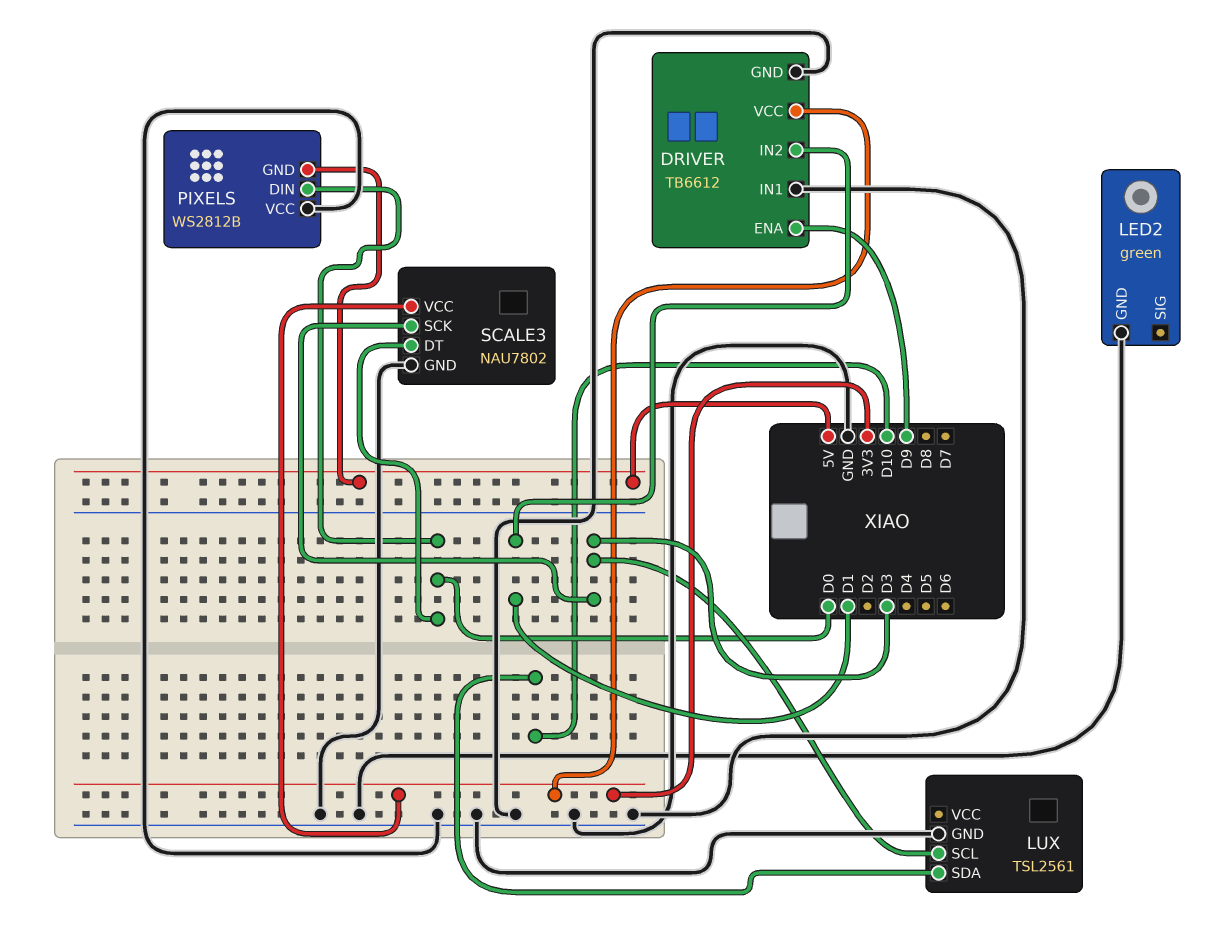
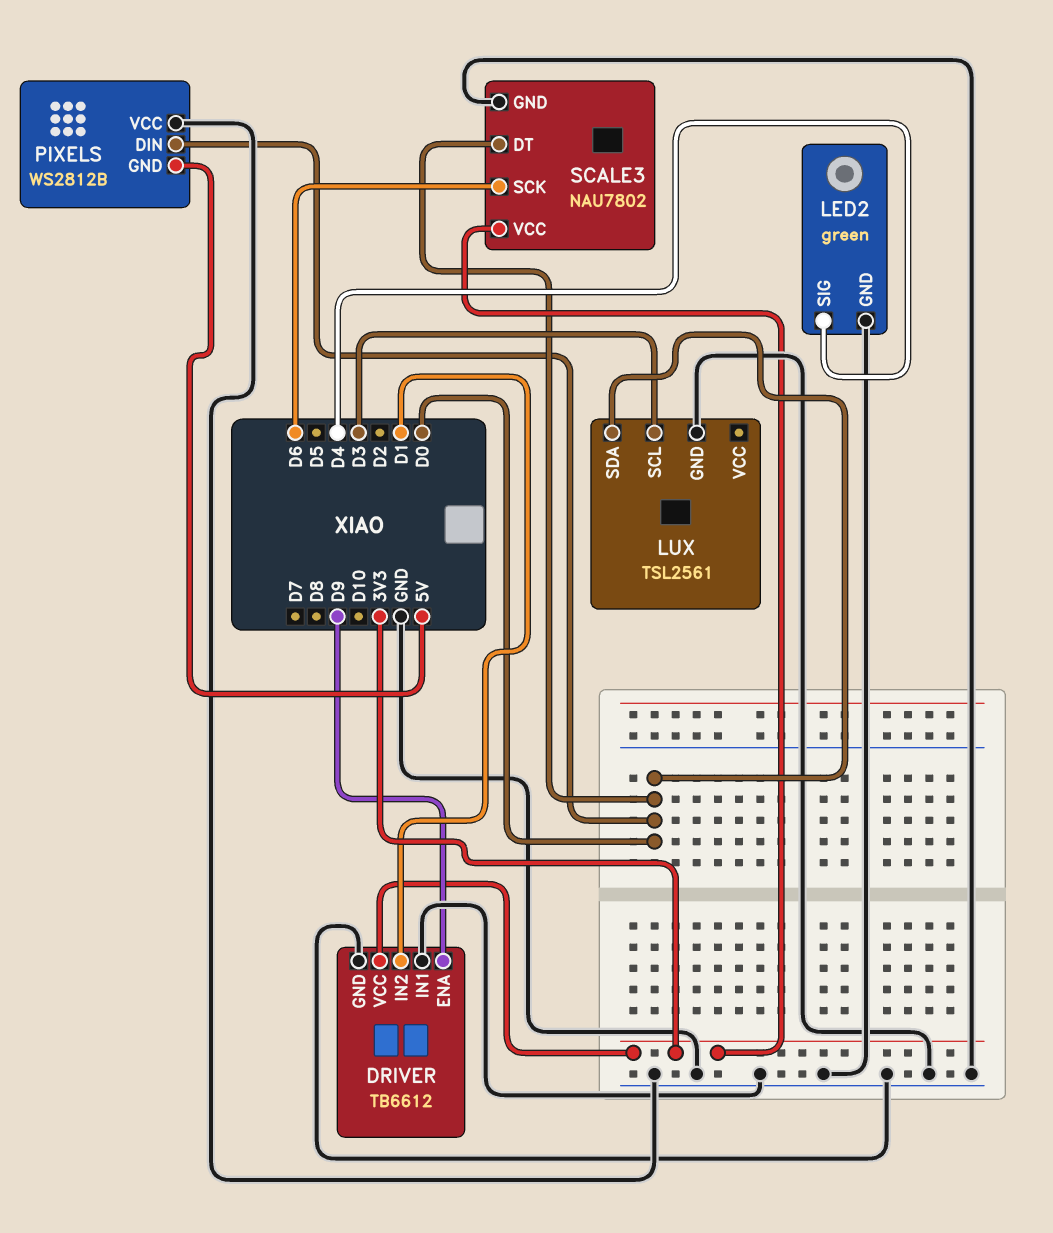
LED2 pin SIG: none -> D4
LUX pin SDA: D10 -> D0
SCALE3 pin SCK: D3 -> D6

